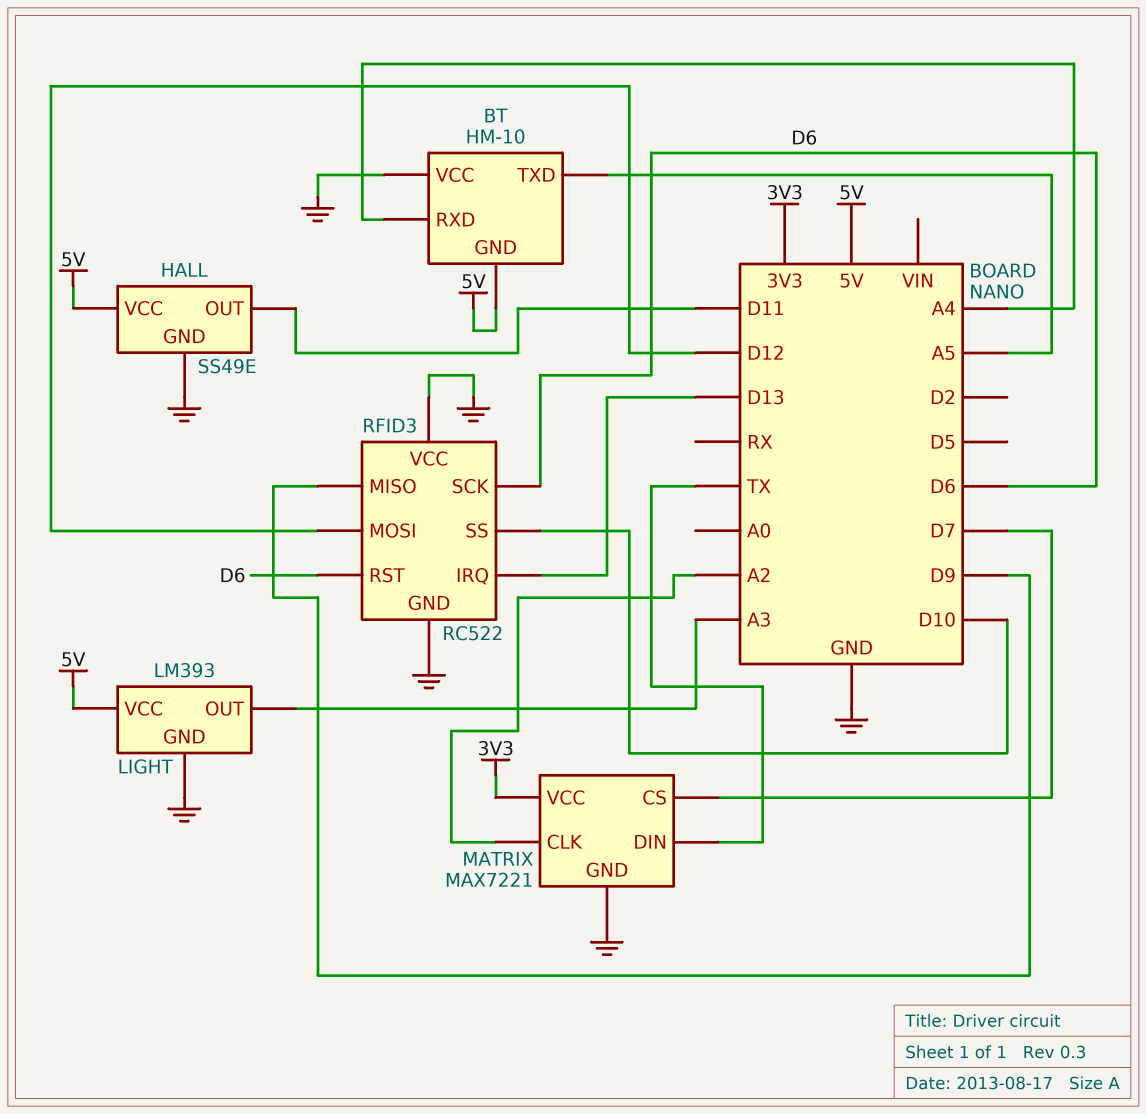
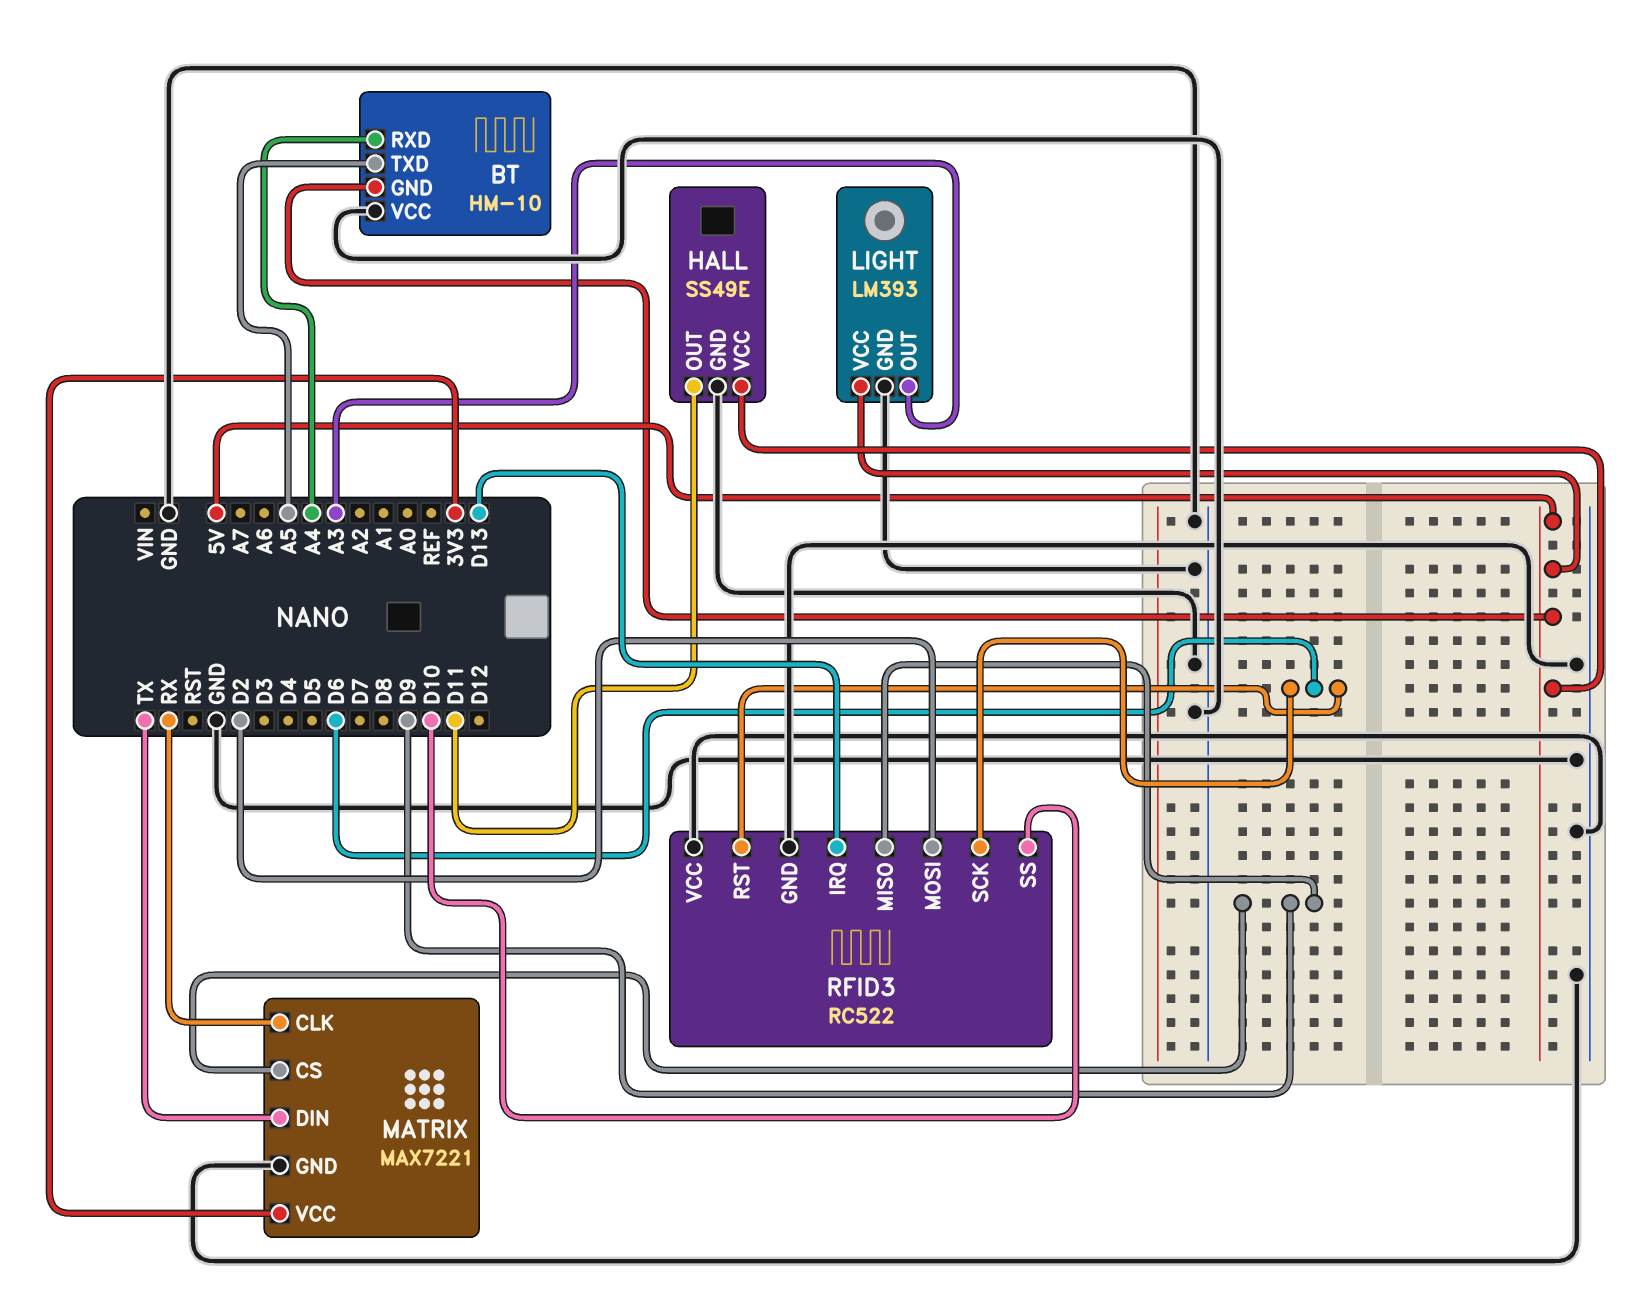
MATRIX pin CLK: A2 -> RX
MATRIX pin CS: D7 -> D9
RFID3 pin MOSI: D12 -> D2

